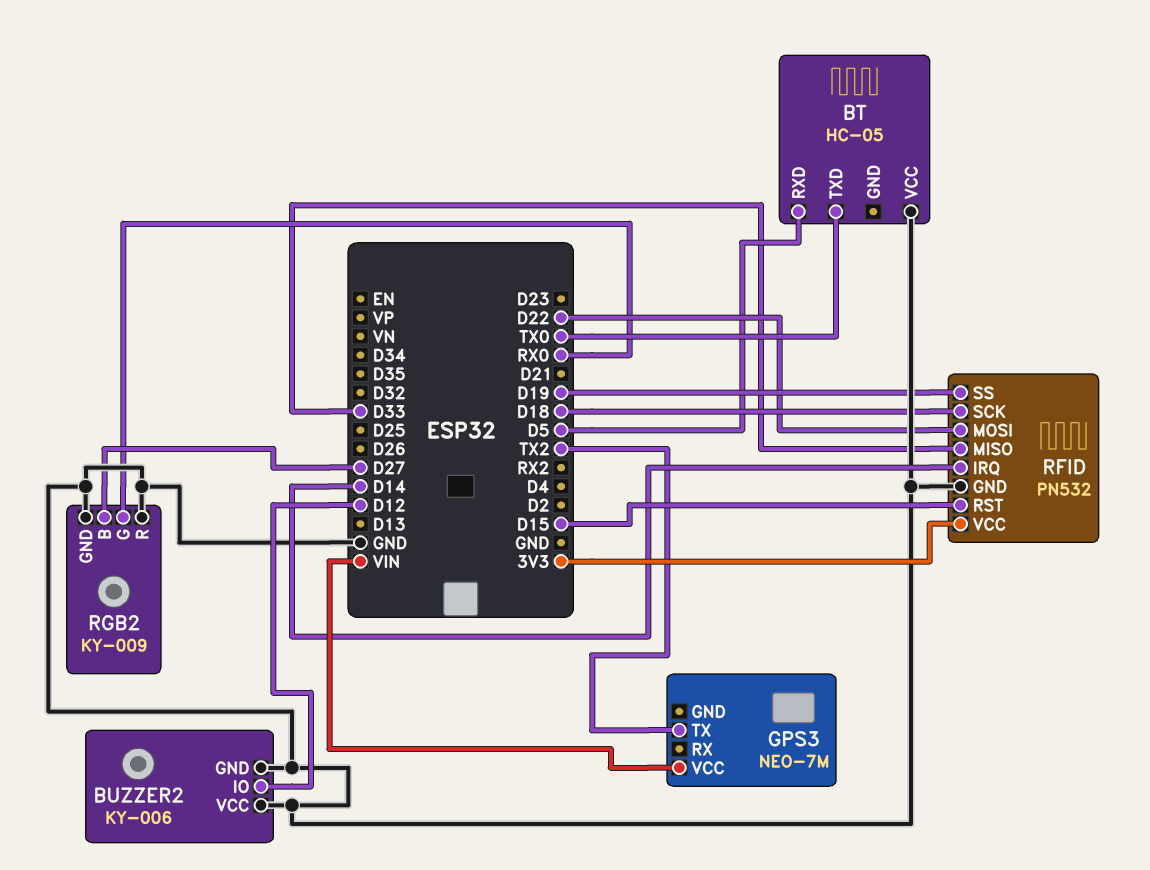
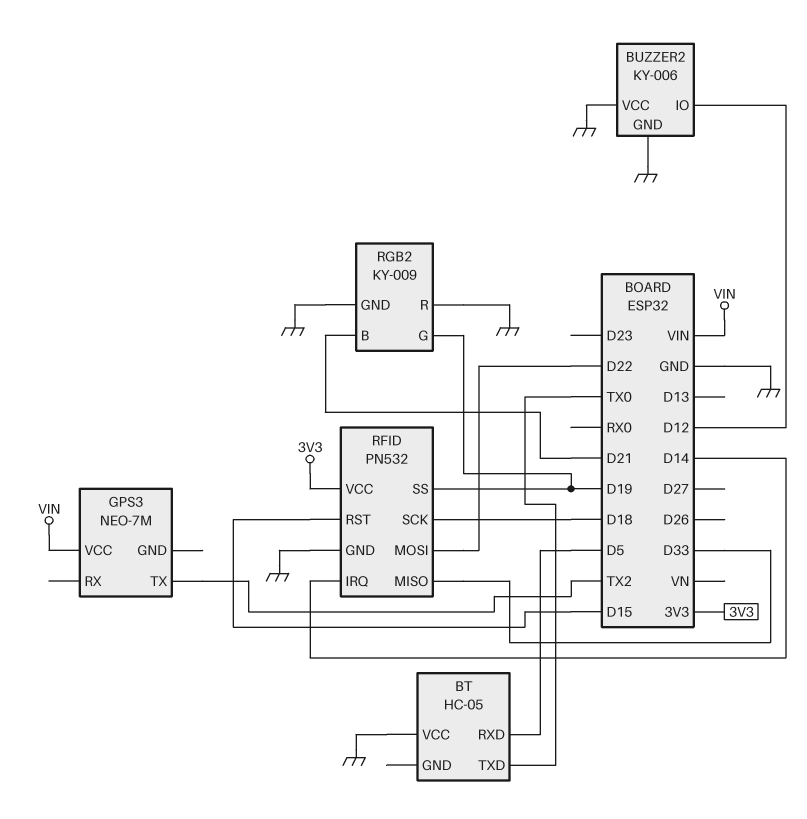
RGB2 pin B: D27 -> D21
RGB2 pin G: RX0 -> D19

